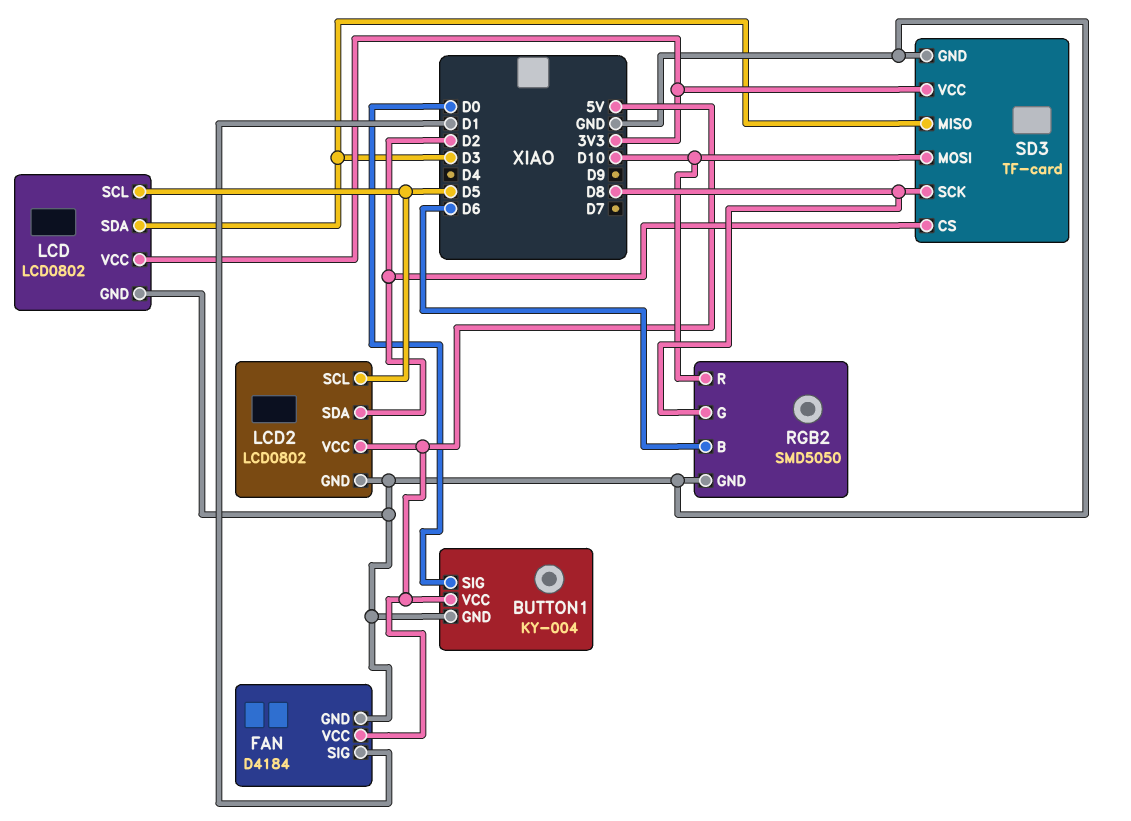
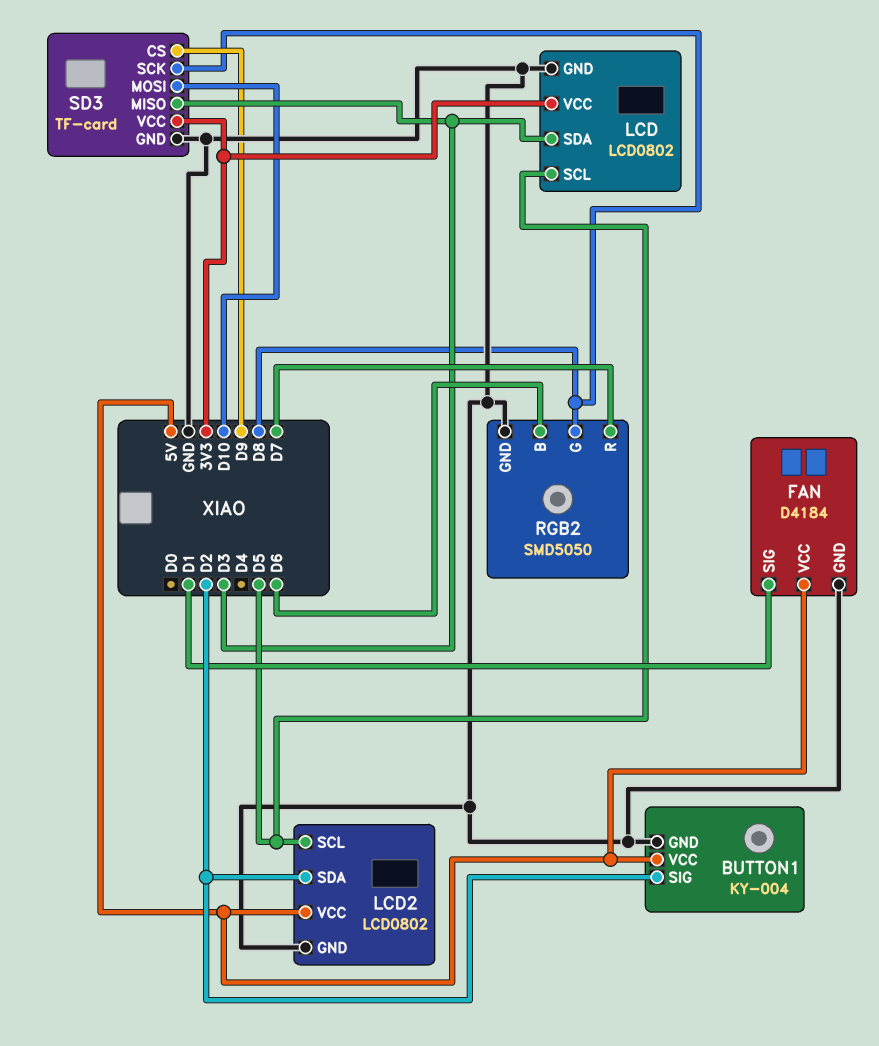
BUTTON1 pin SIG: D0 -> D2
RGB2 pin R: D10 -> D7
SD3 pin CS: D2 -> D9

